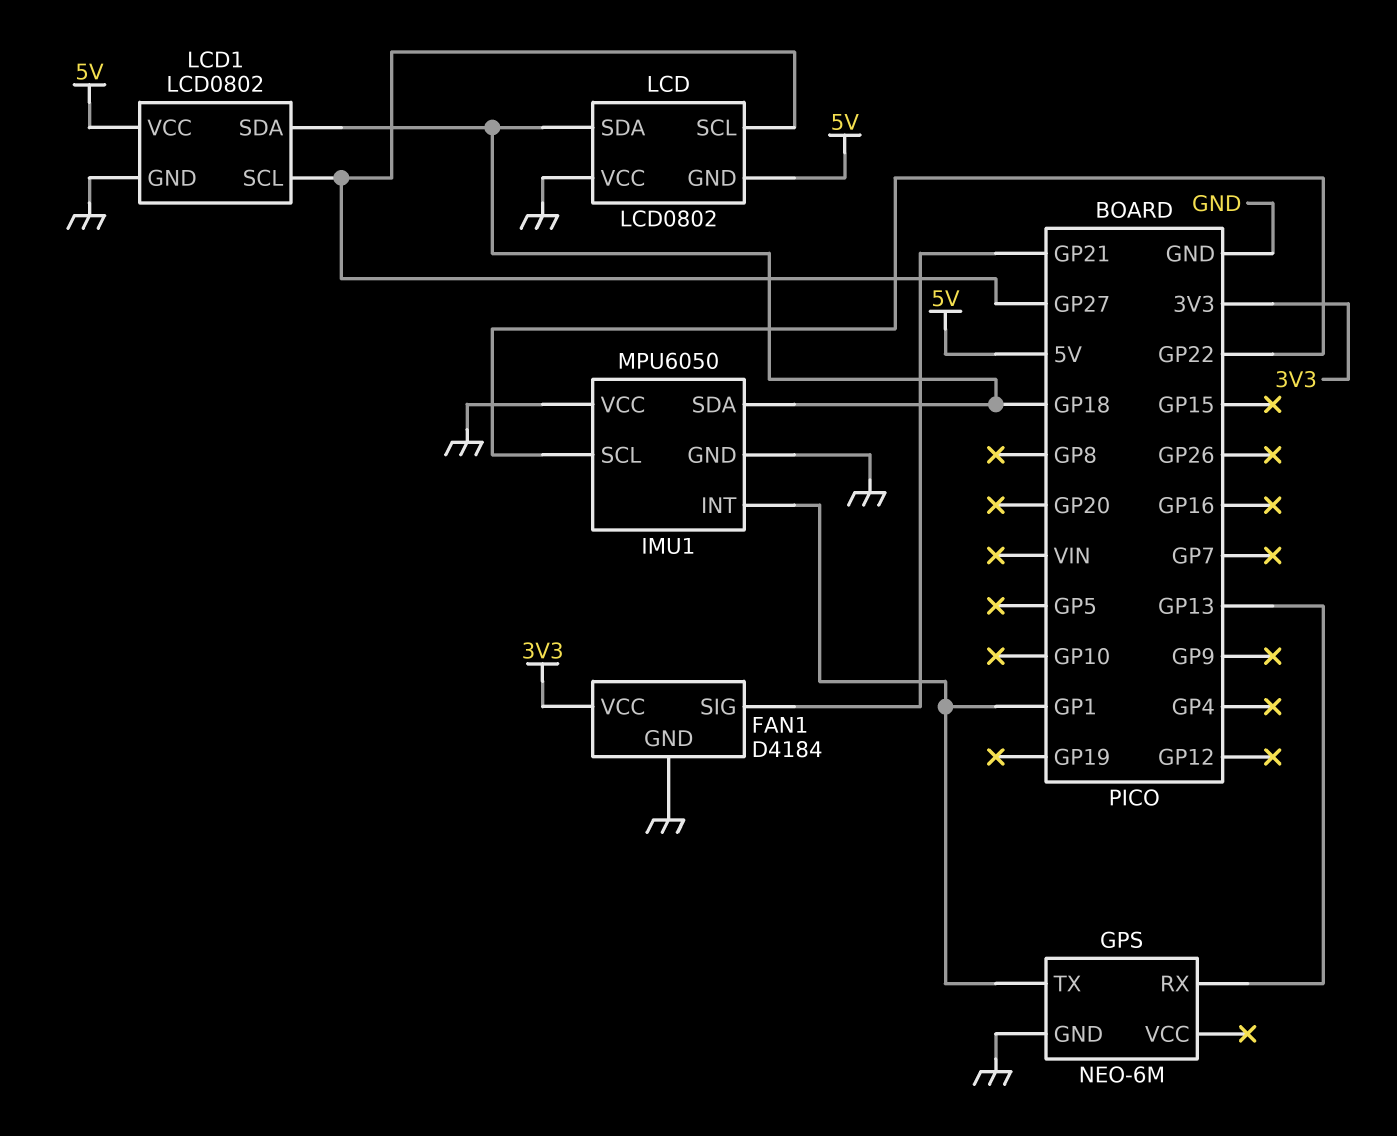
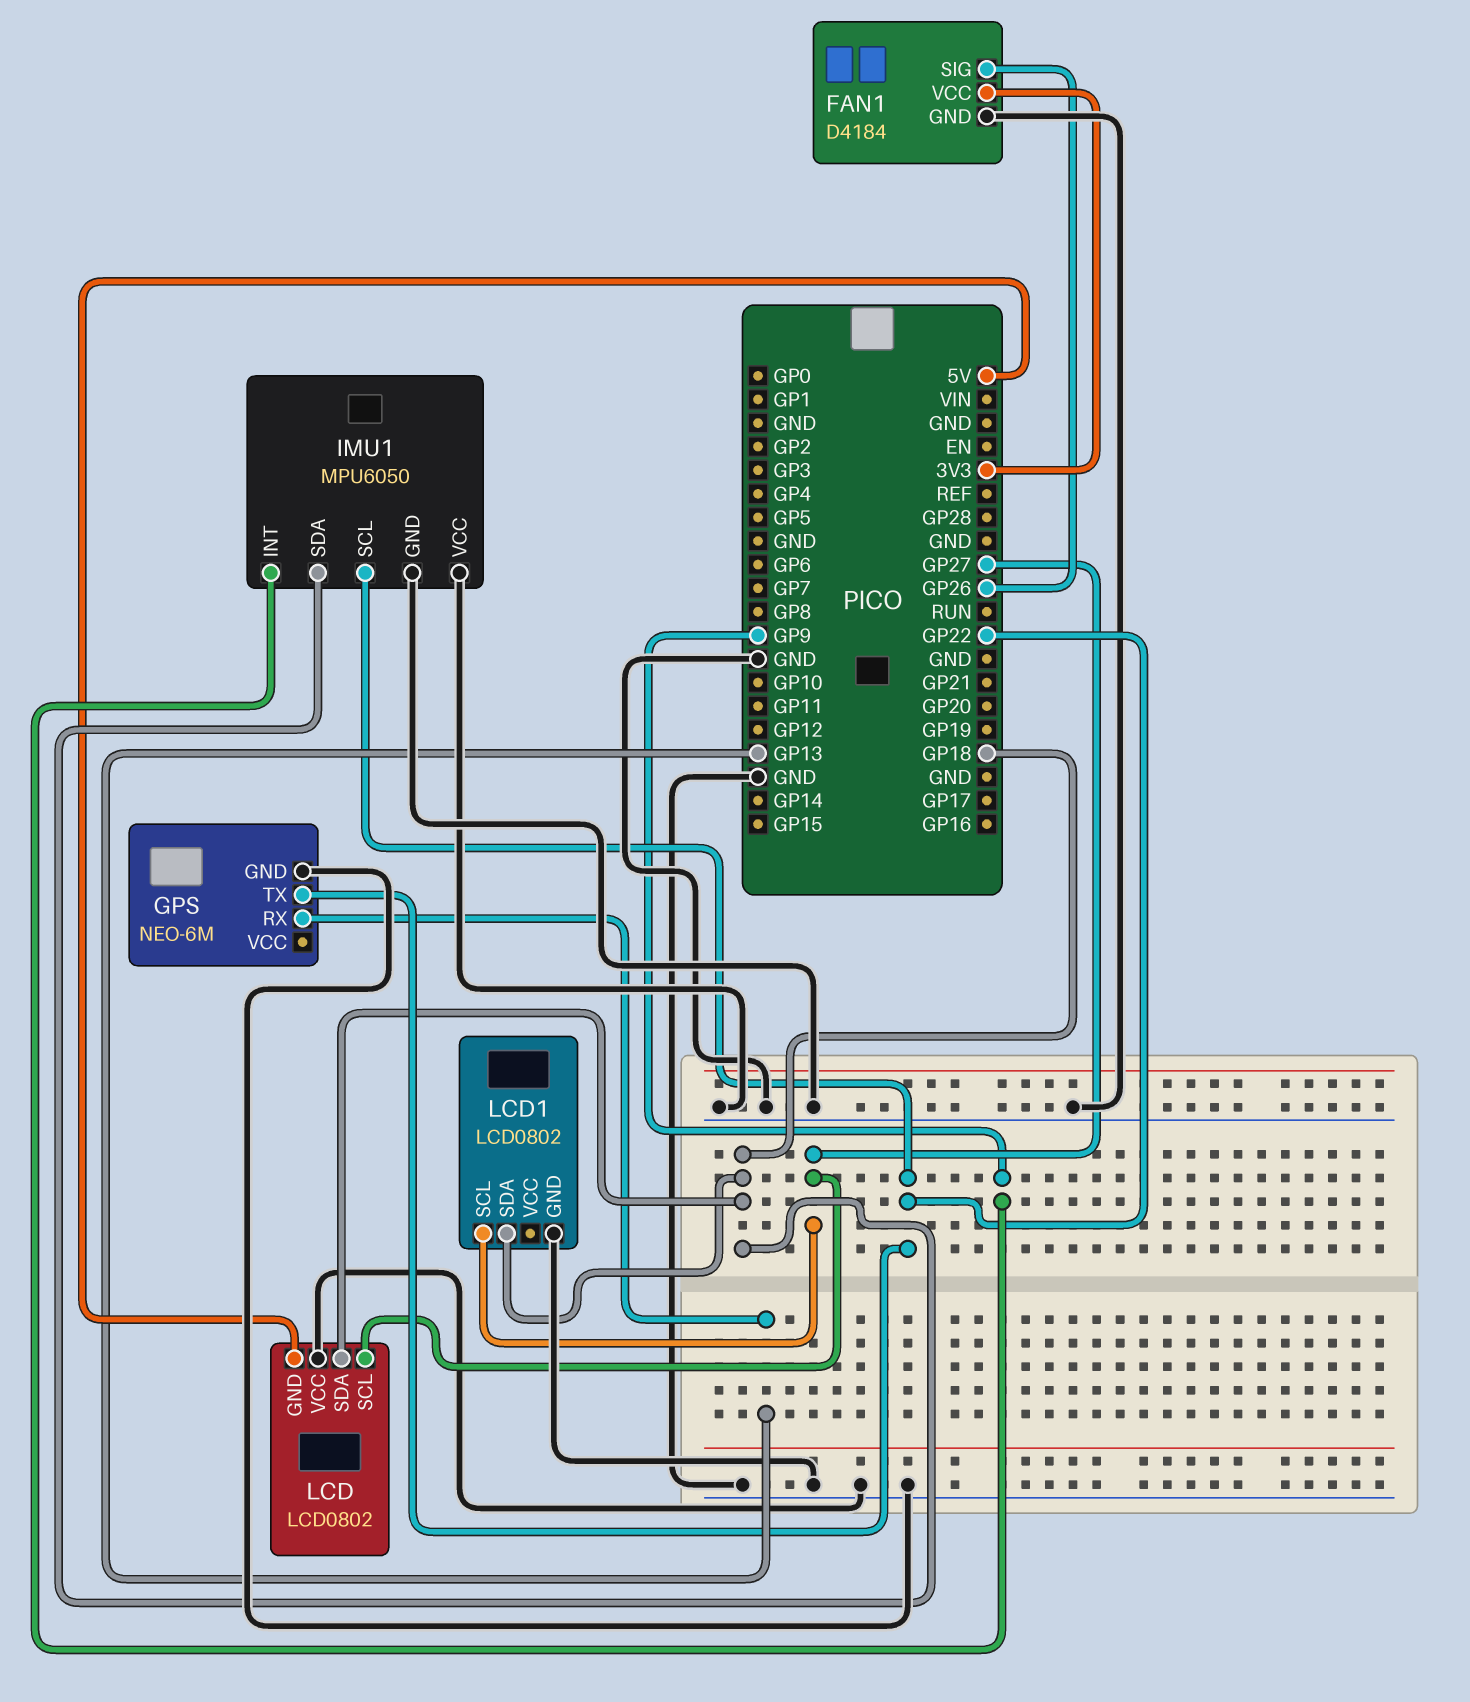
FAN1 pin SIG: GP21 -> GP26
GPS pin TX: GP1 -> GP22
IMU1 pin INT: GP1 -> GP9
LCD1 pin VCC: 5V -> none

